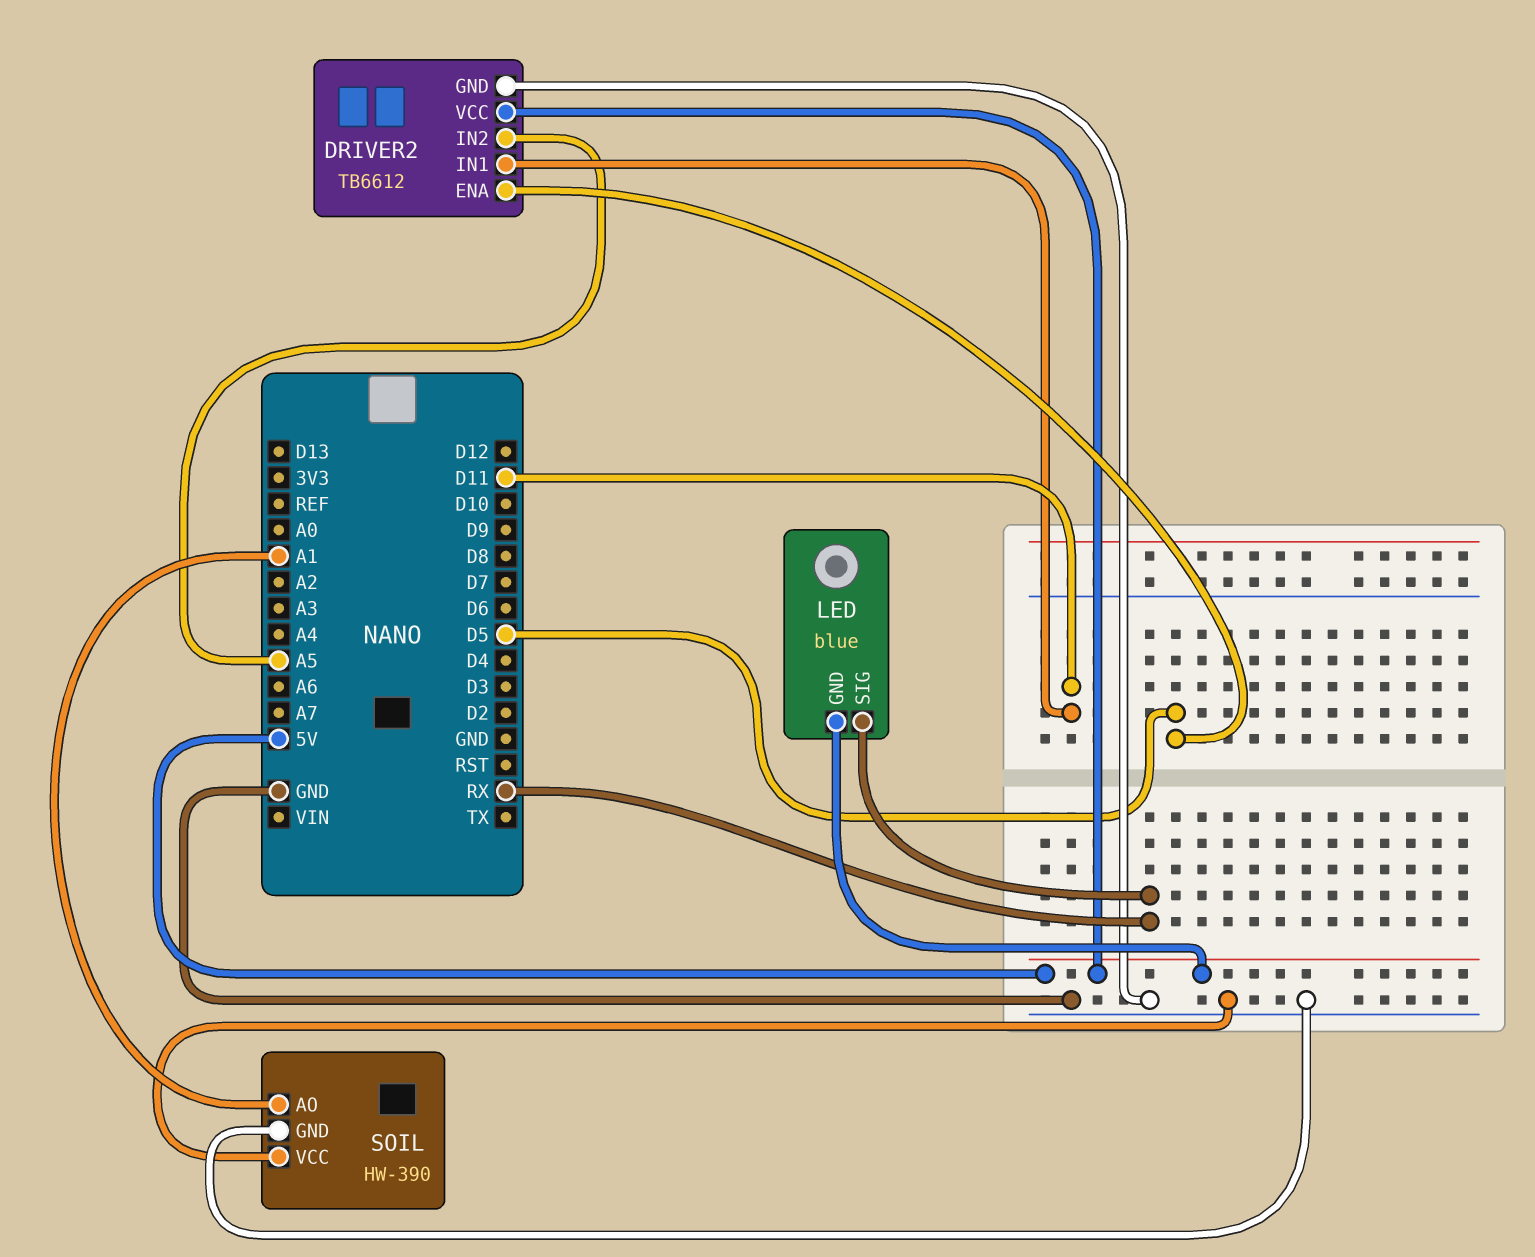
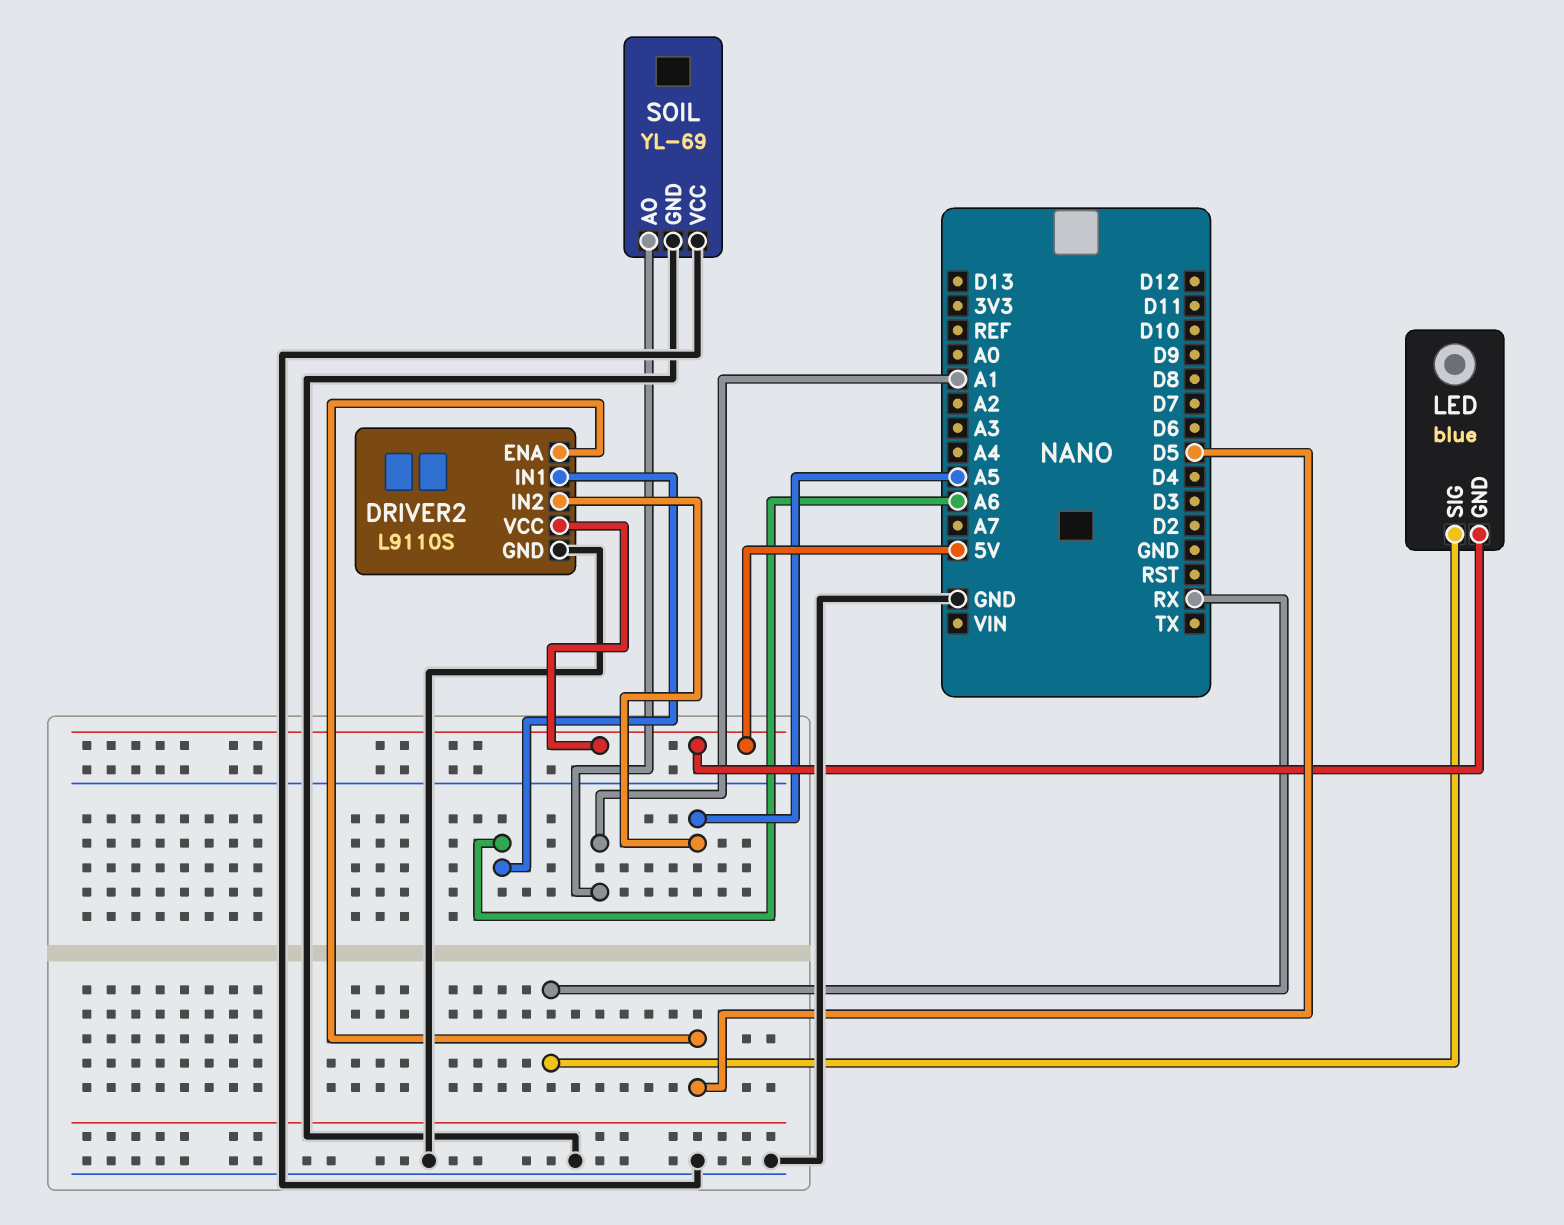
DRIVER2: TB6612 -> L9110S
DRIVER2 pin IN1: D11 -> A6
SOIL: HW-390 -> YL-69

